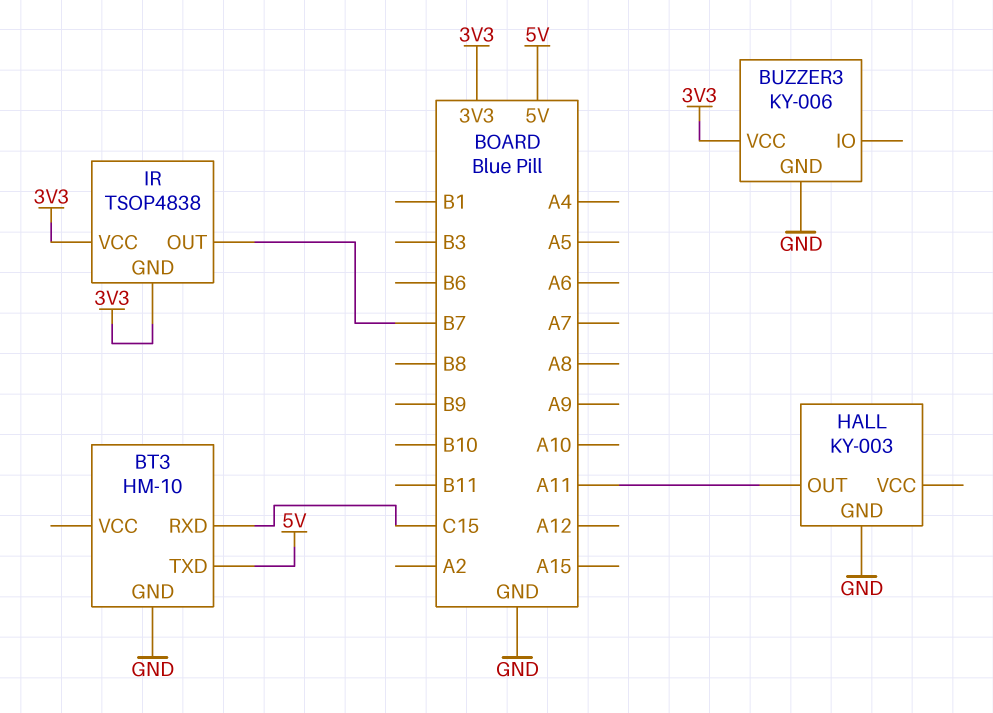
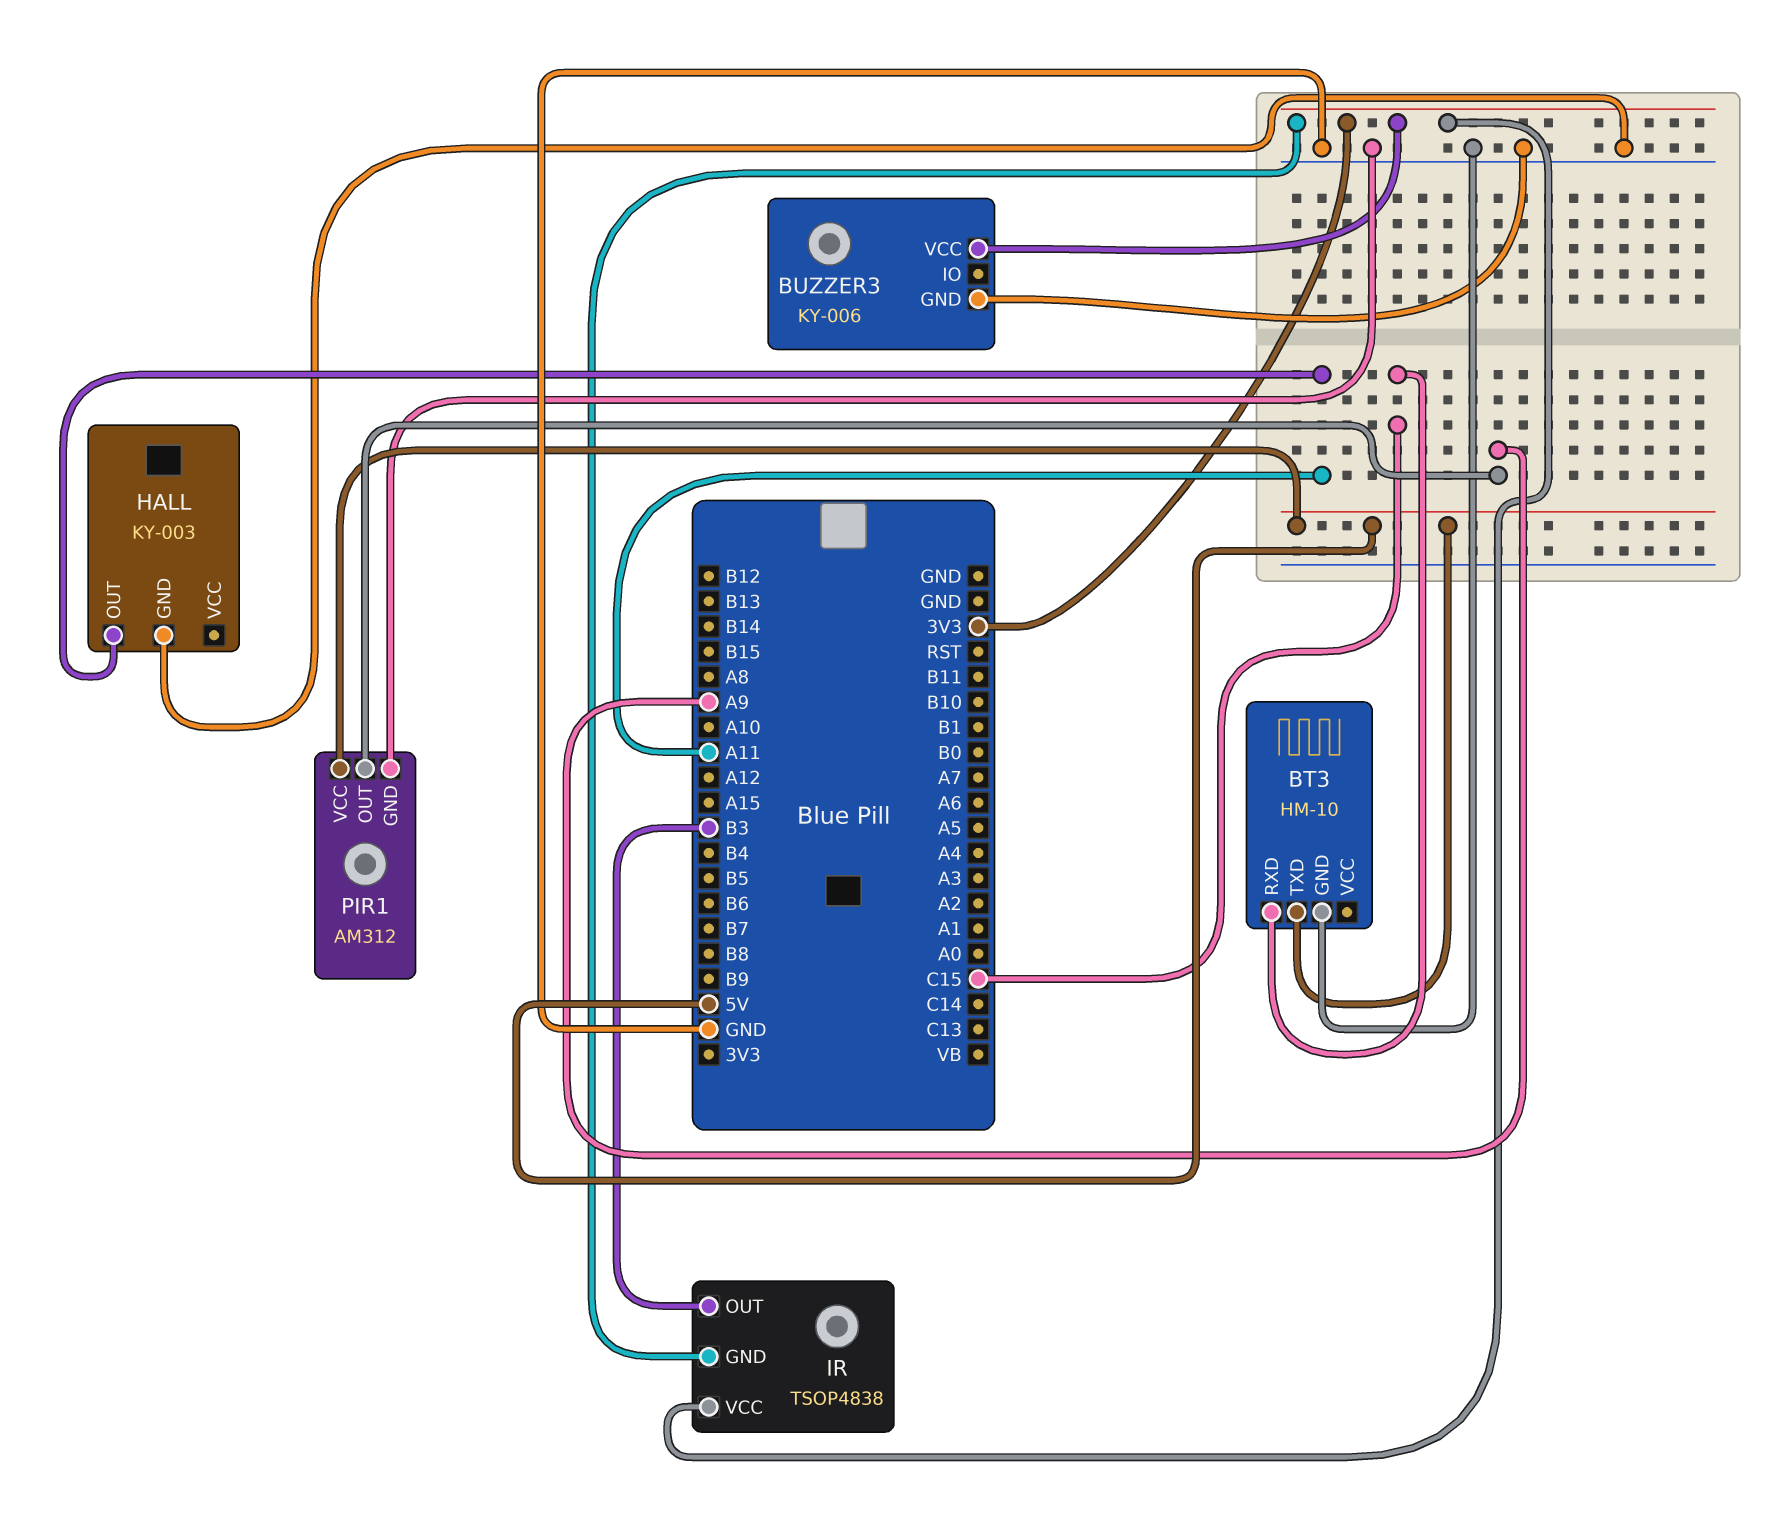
IR pin OUT: B7 -> B3
PIR1: none -> AM312
PIR1 pin GND: none -> GND
PIR1 pin OUT: none -> A9
PIR1 pin VCC: none -> 5V

